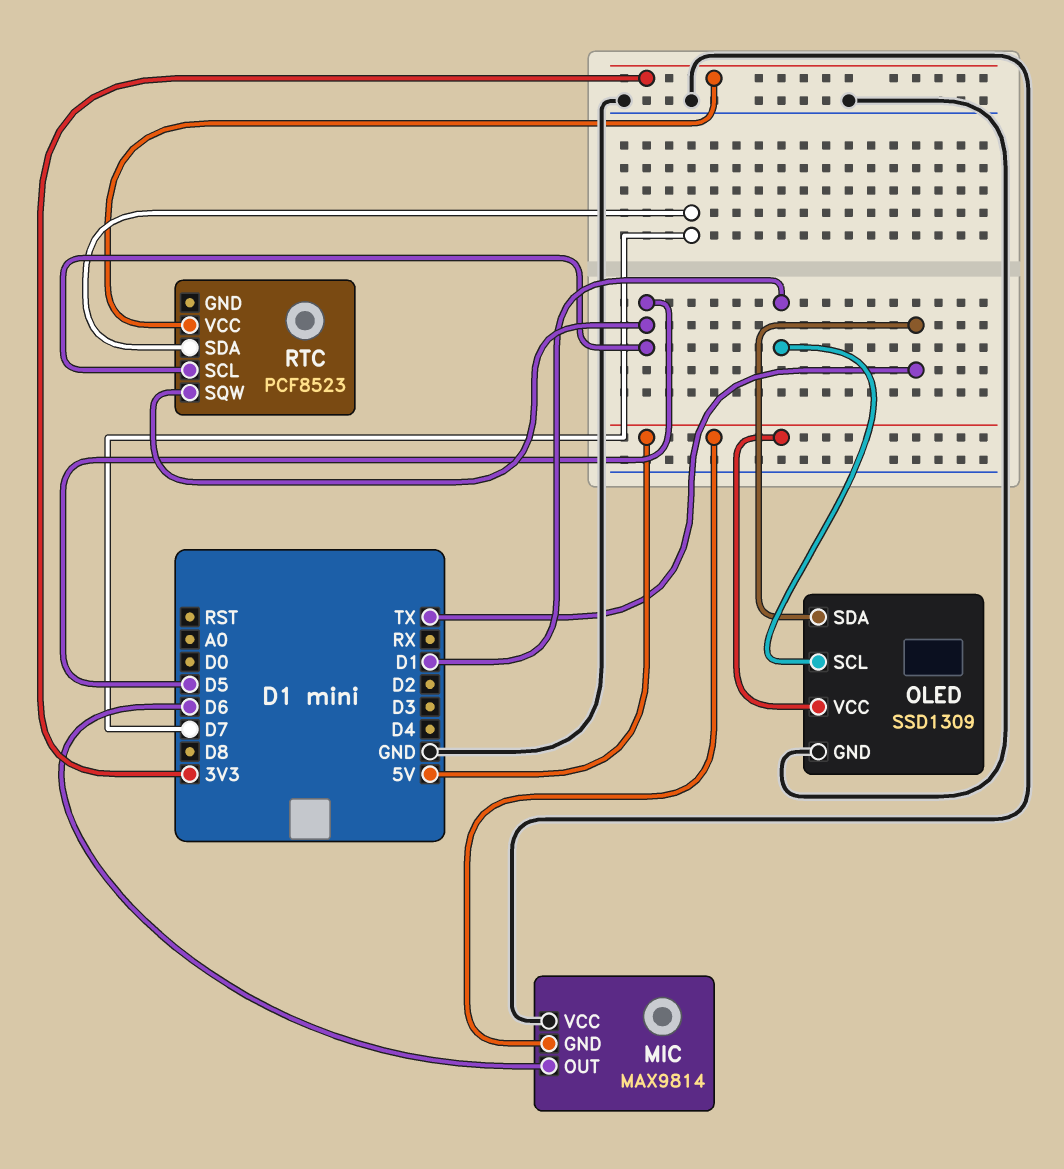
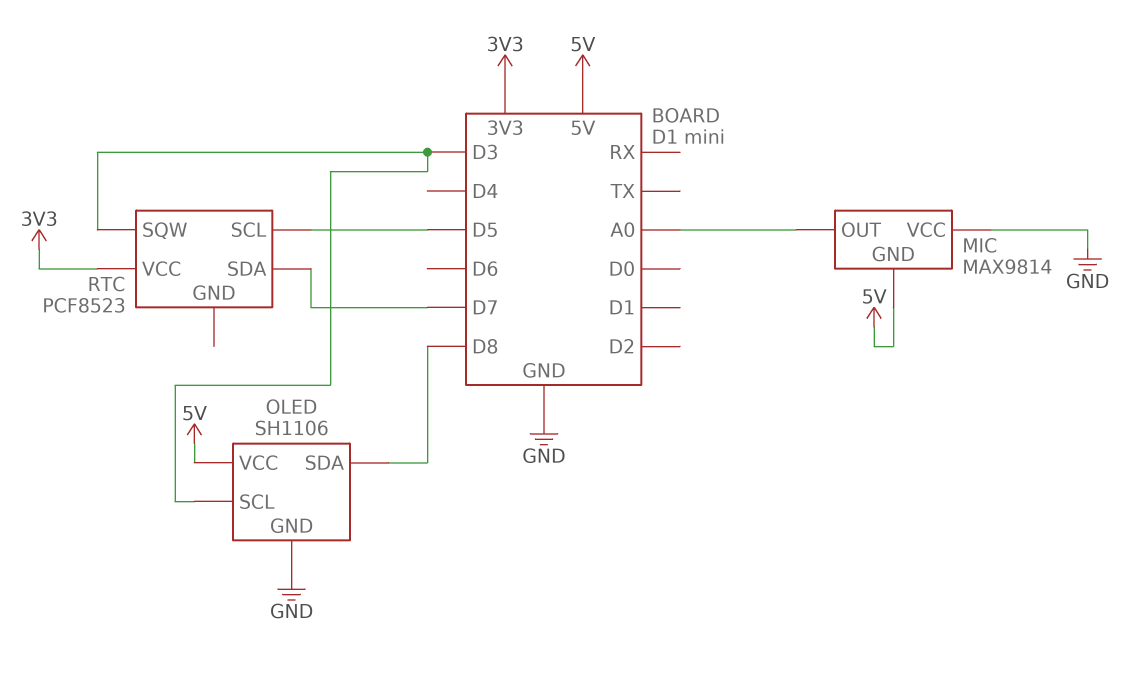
MIC pin OUT: D6 -> A0
OLED: SSD1309 -> SH1106
OLED pin SCL: D1 -> D3
OLED pin SDA: TX -> D8
RTC pin SQW: D5 -> D3

